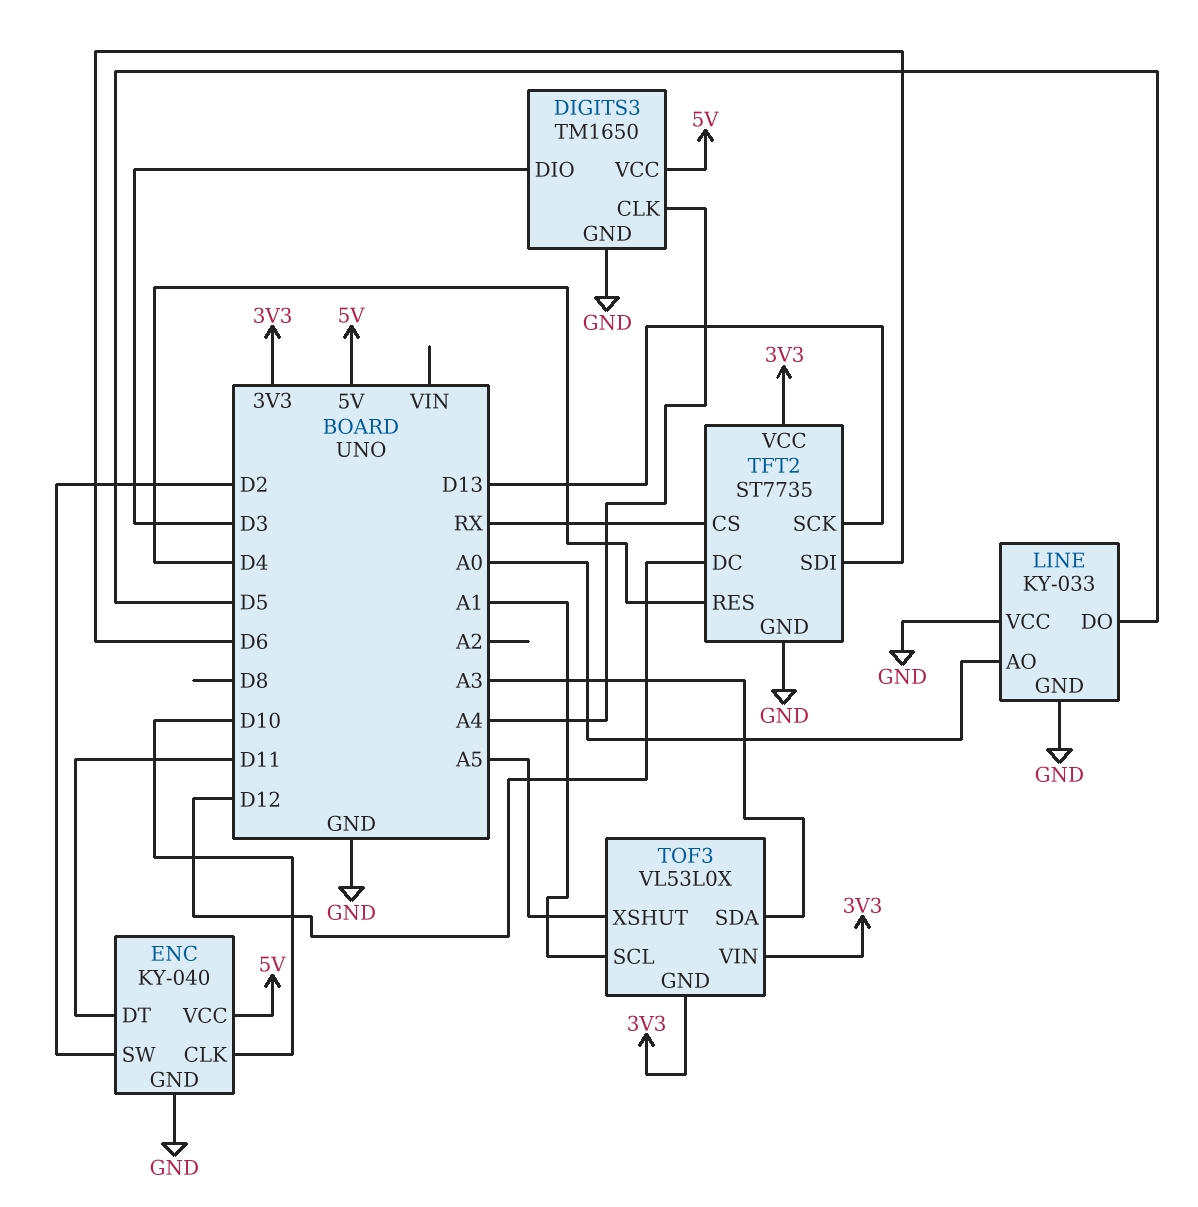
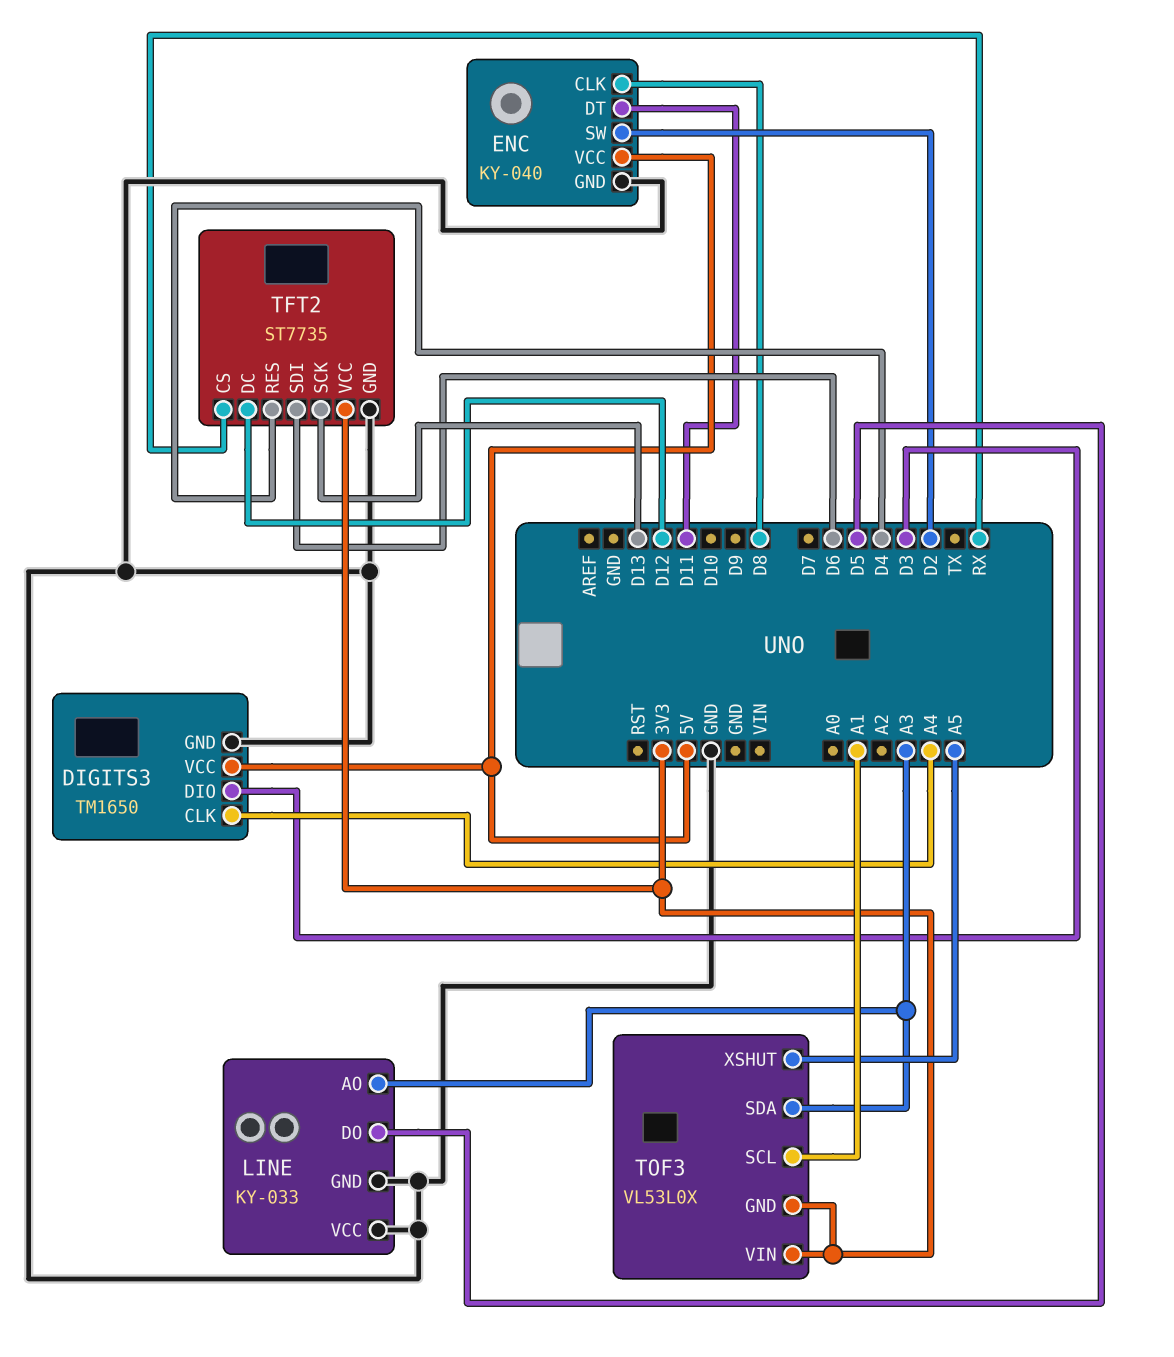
ENC pin CLK: D10 -> D8
LINE pin AO: A0 -> A3

